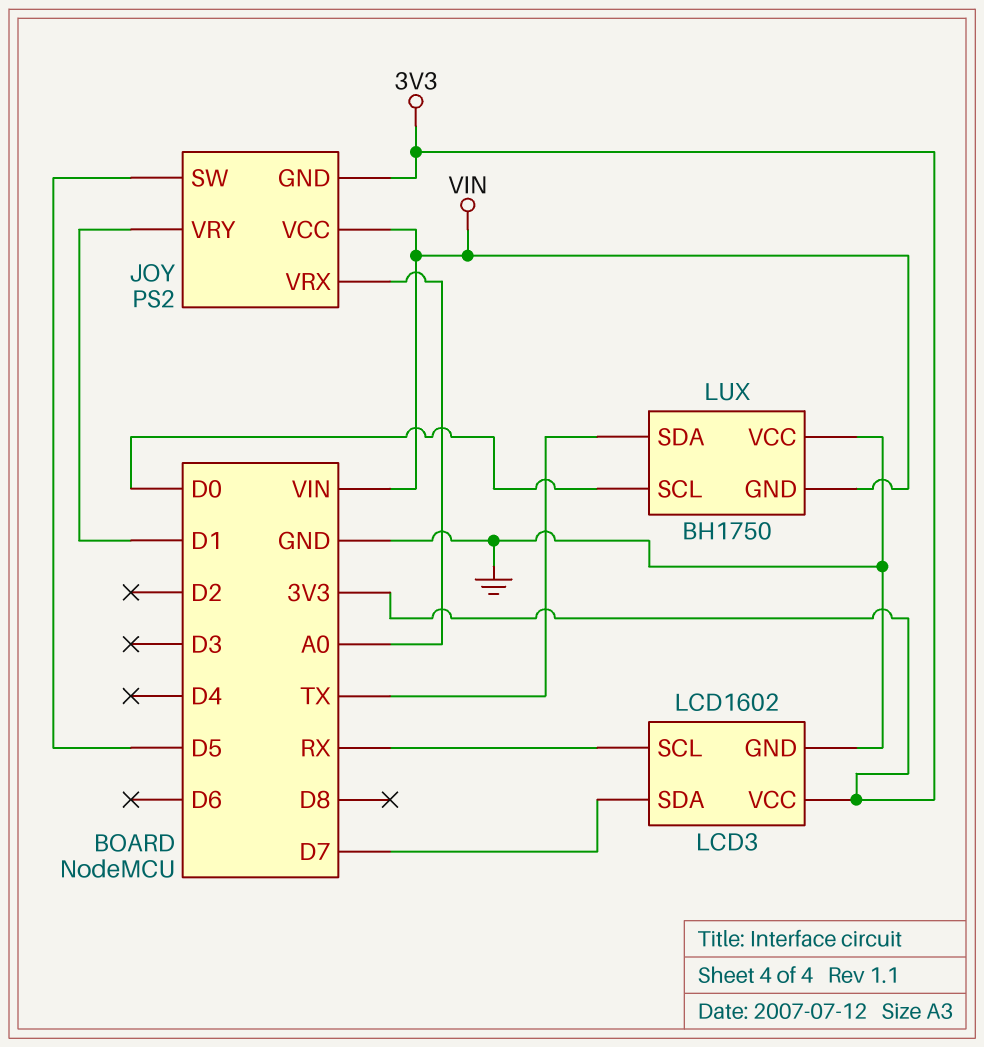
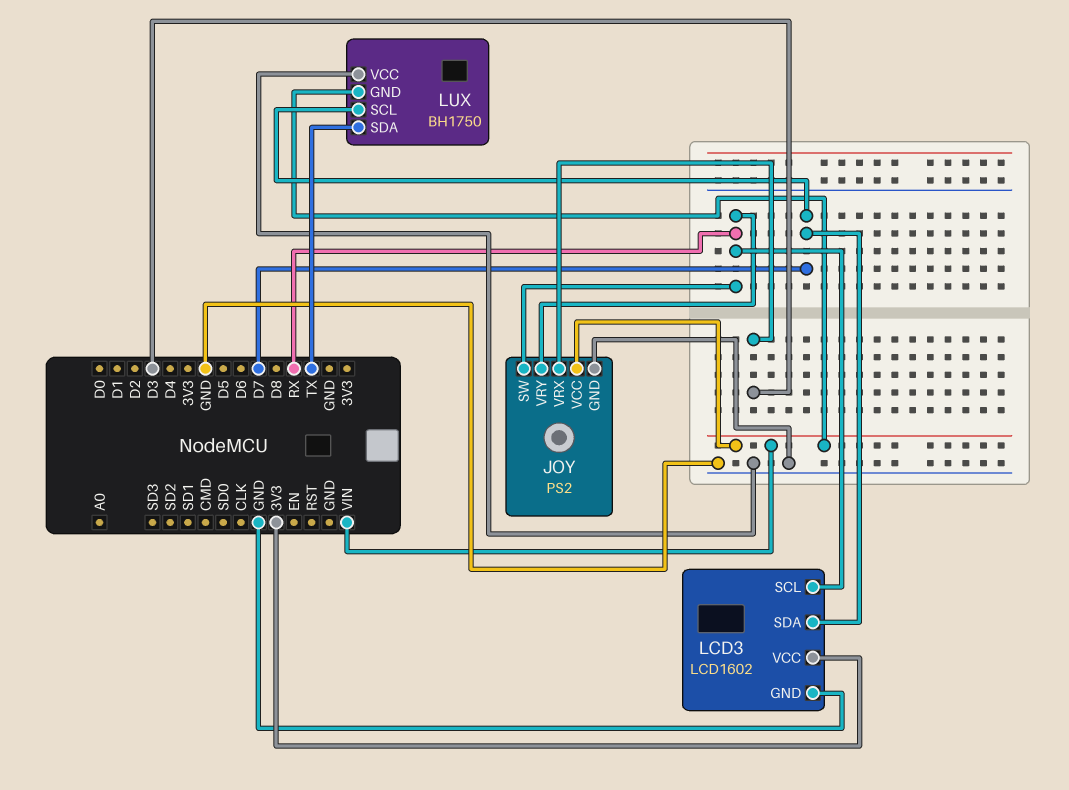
JOY pin GND: 3V3 -> GND
JOY pin SW: D5 -> RX
JOY pin VRX: A0 -> D3
JOY pin VRY: D1 -> RX
LUX pin SCL: D0 -> D7

